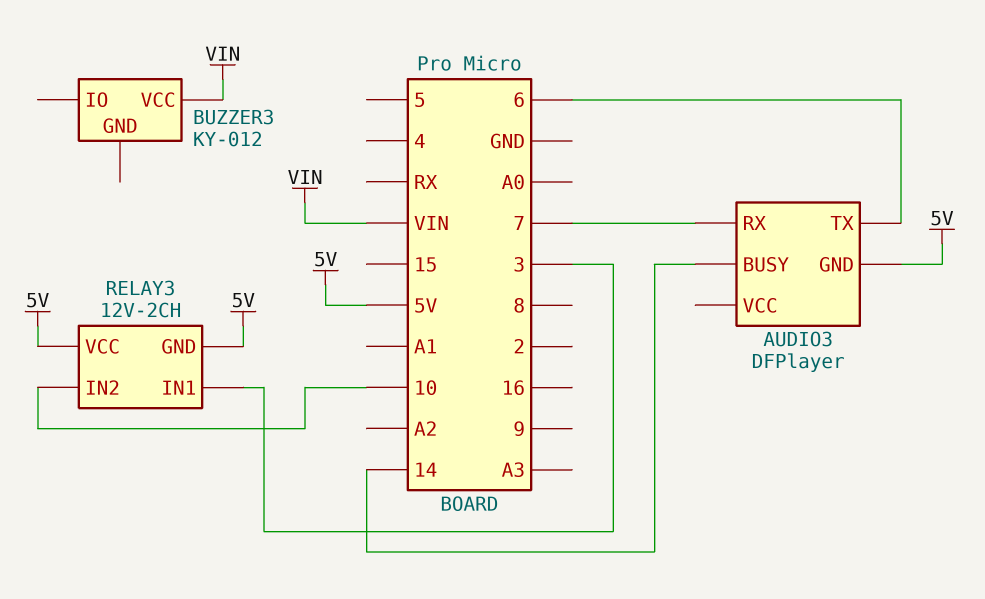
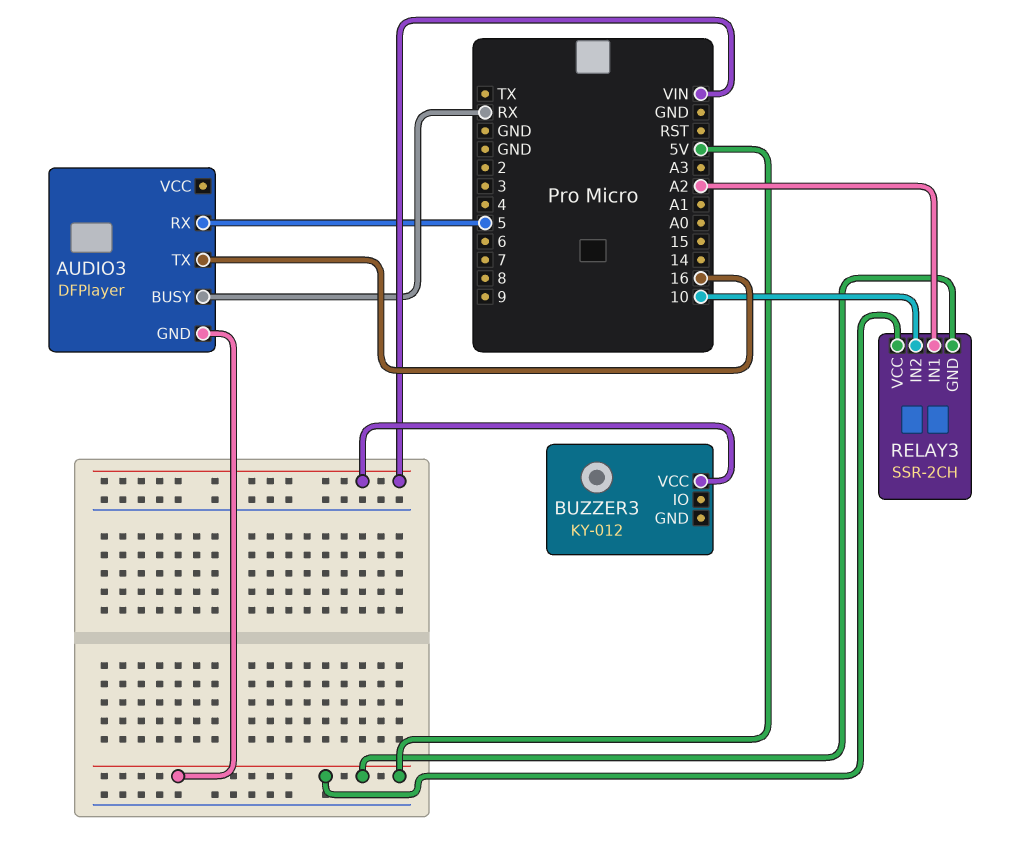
AUDIO3 pin BUSY: 14 -> RX
AUDIO3 pin RX: 7 -> 5
AUDIO3 pin TX: 6 -> 16
RELAY3: 12V-2CH -> SSR-2CH
RELAY3 pin IN1: 3 -> A2

